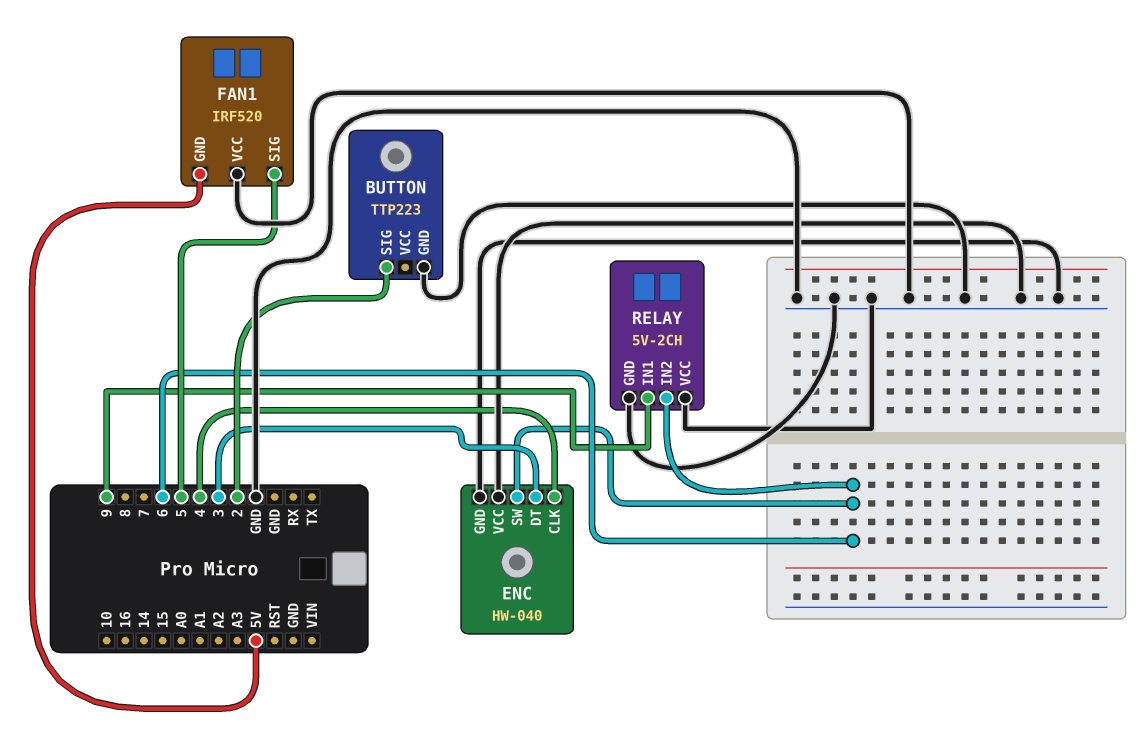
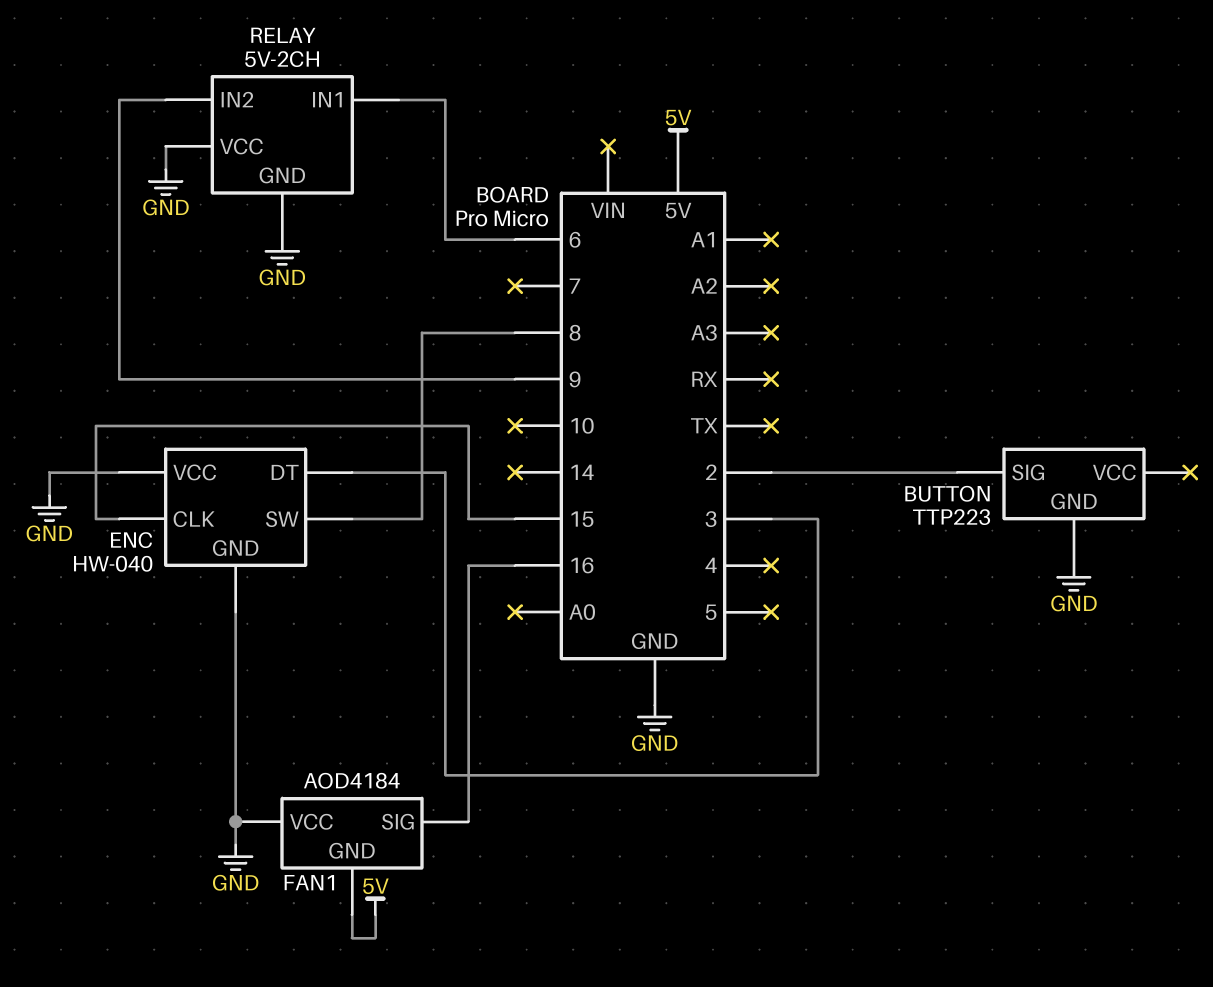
ENC pin CLK: 4 -> 15
ENC pin SW: 6 -> 8
FAN1: IRF520 -> AOD4184
FAN1 pin SIG: 5 -> 16
RELAY pin IN1: 9 -> 6
RELAY pin IN2: 6 -> 9

